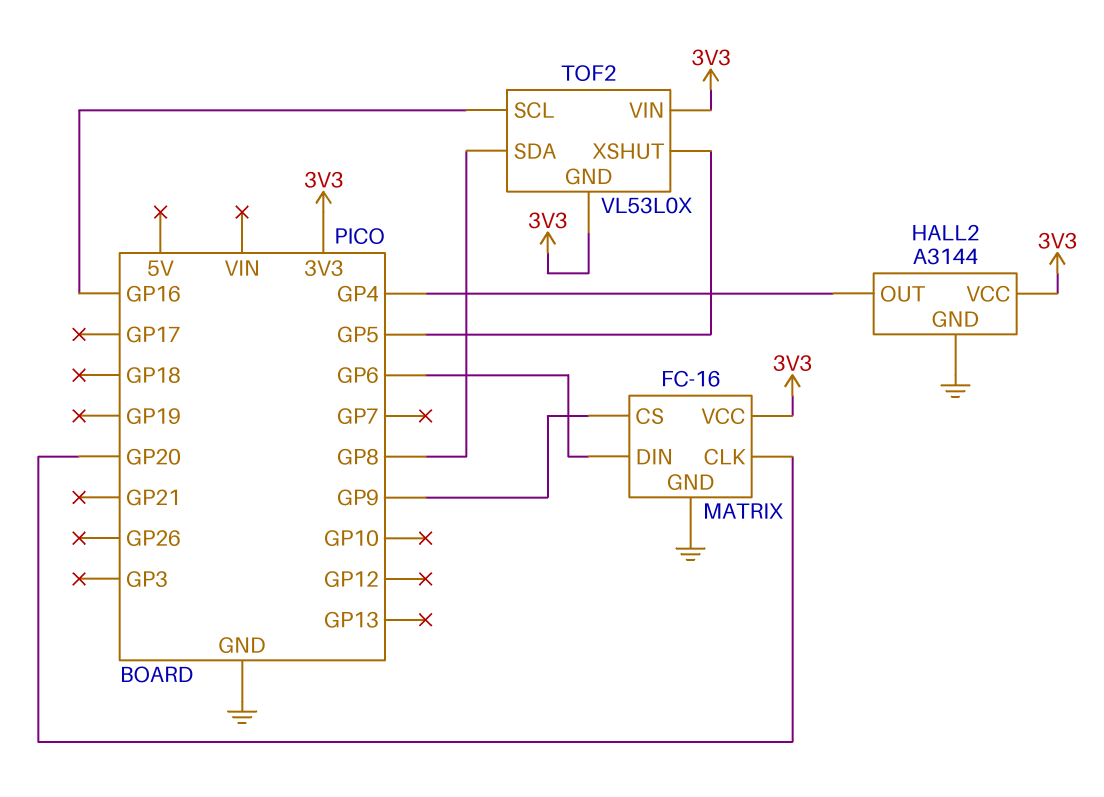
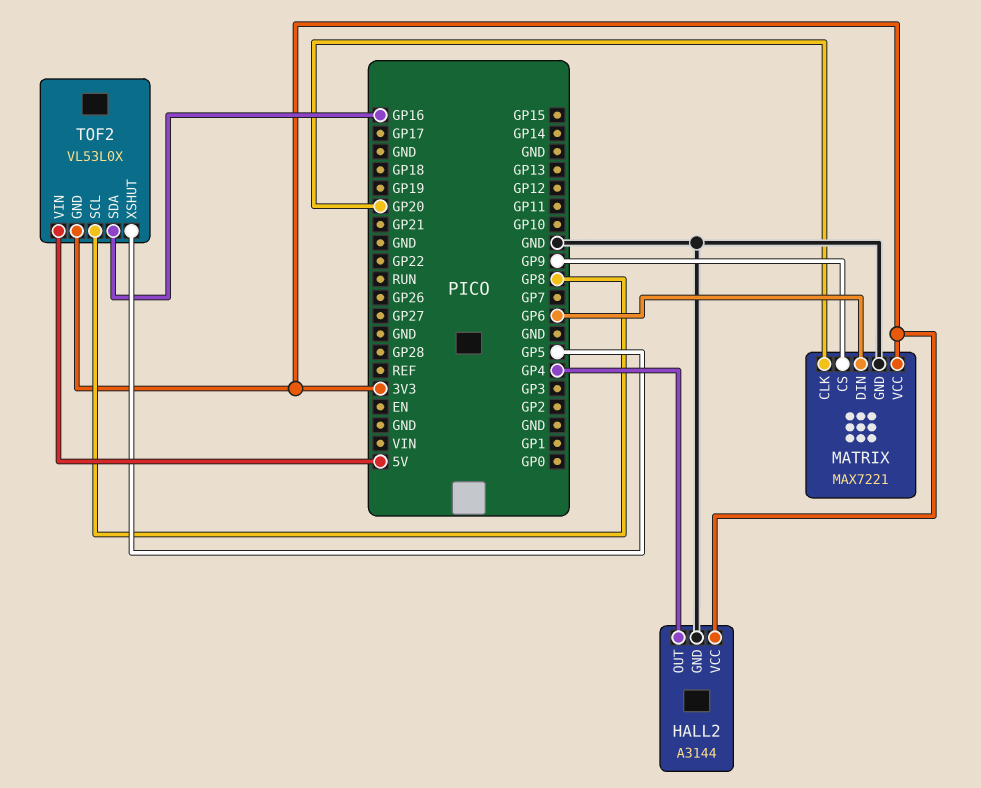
MATRIX: FC-16 -> MAX7221
TOF2 pin SCL: GP16 -> GP8
TOF2 pin SDA: GP8 -> GP16
TOF2 pin VIN: 3V3 -> 5V

